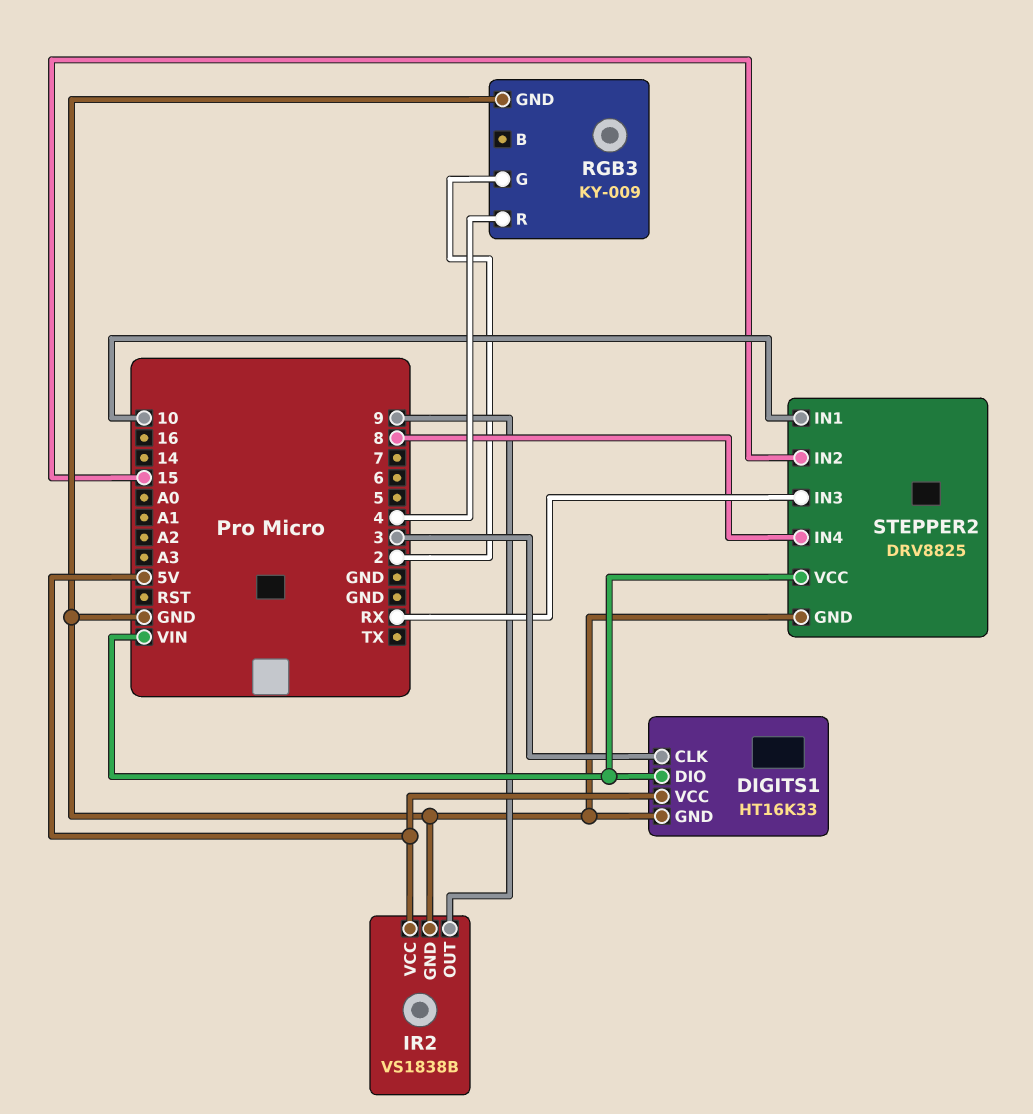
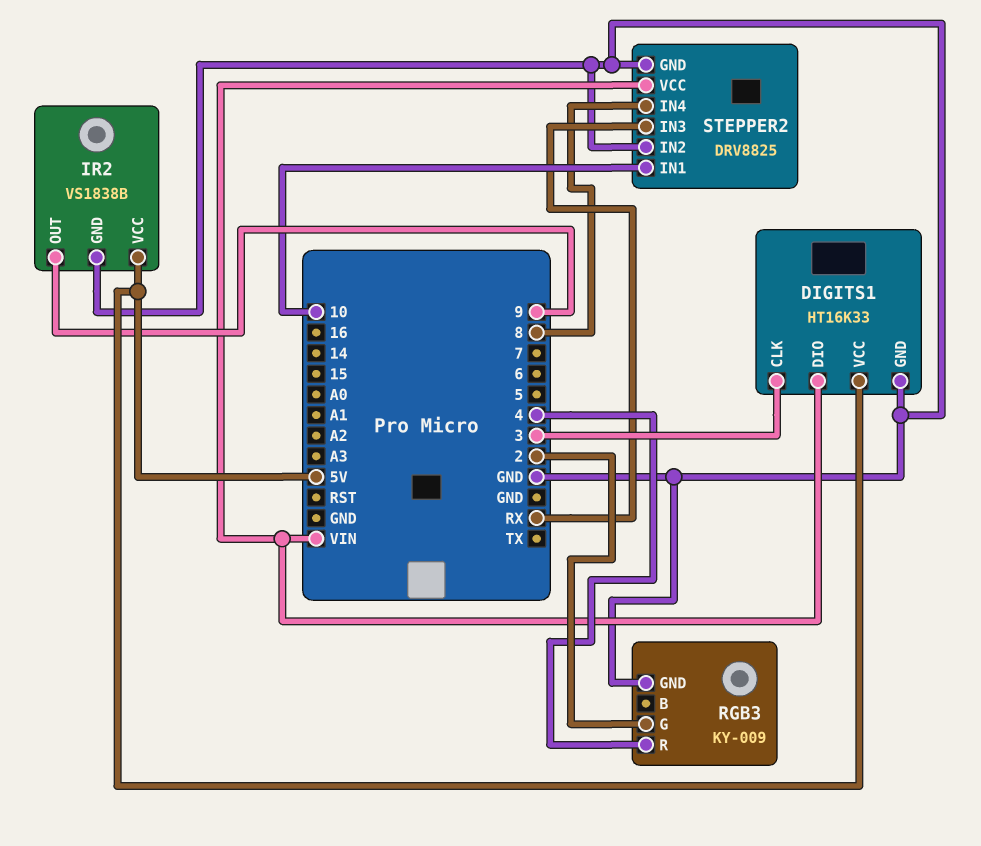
STEPPER2 pin IN2: 15 -> GND

